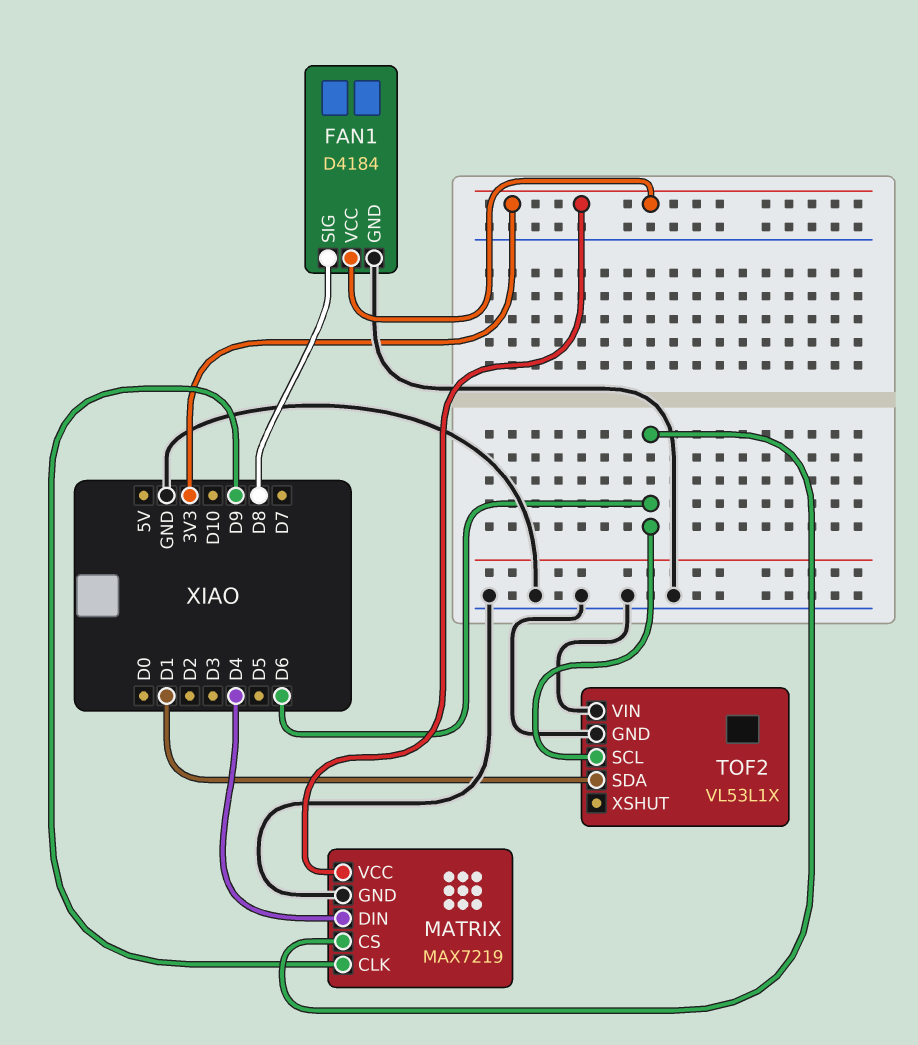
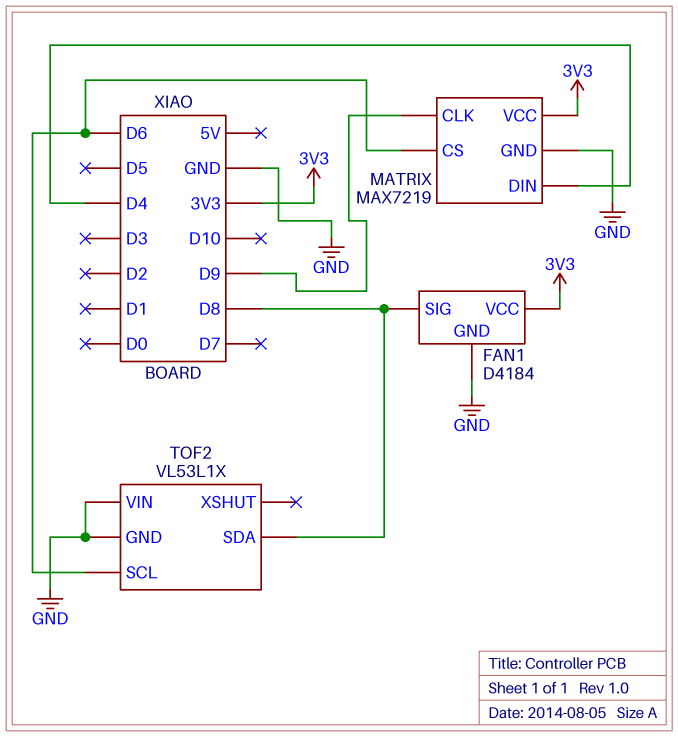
TOF2 pin SDA: D1 -> D8

